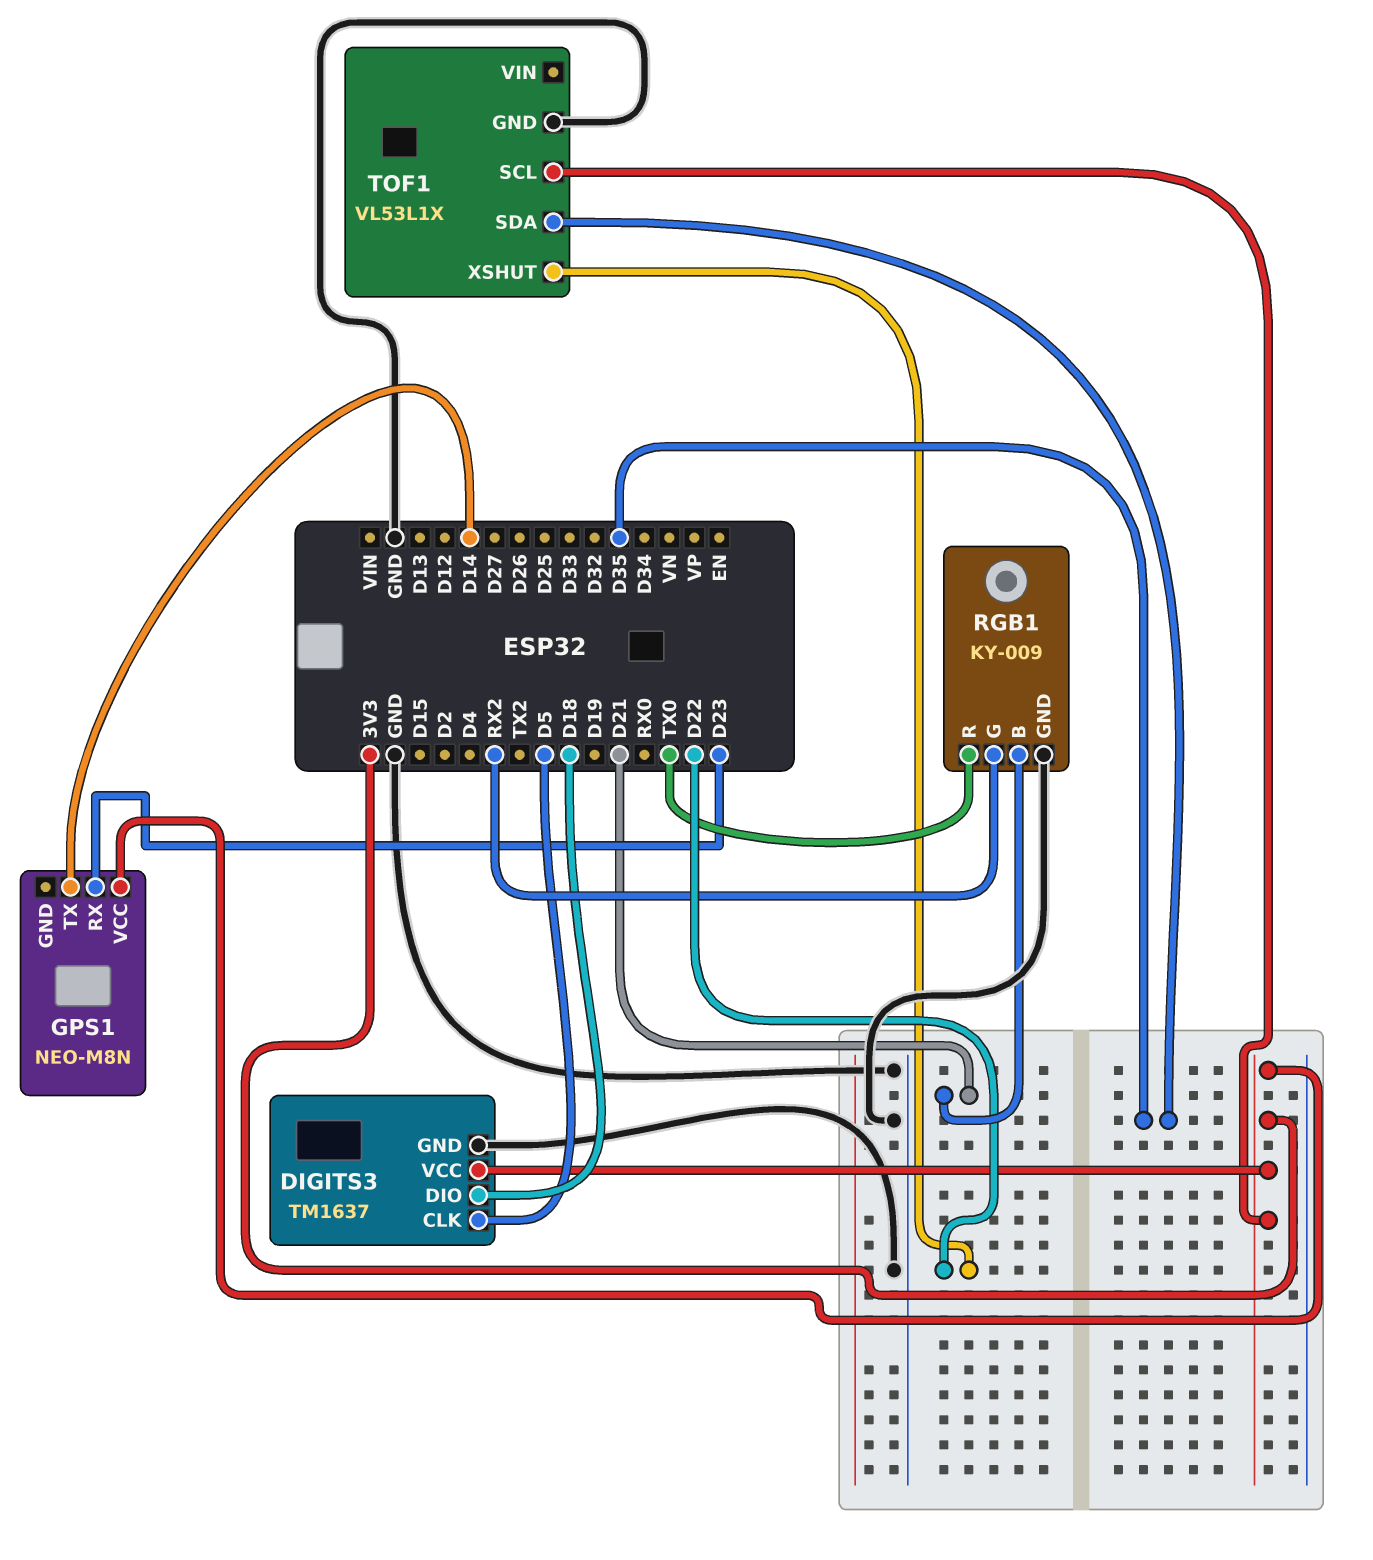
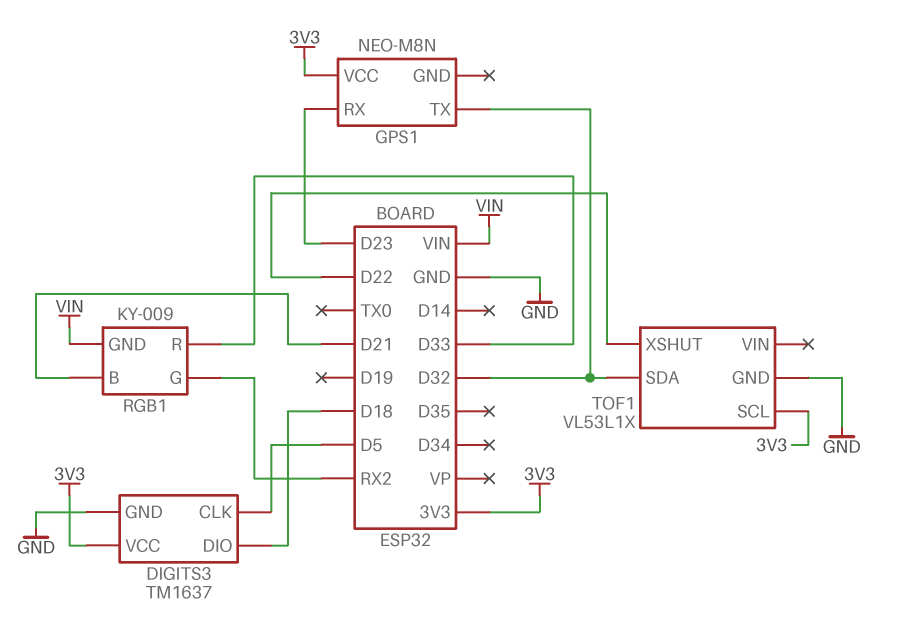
GPS1 pin TX: D14 -> D32
RGB1 pin GND: GND -> VIN
RGB1 pin R: TX0 -> D33
TOF1 pin SDA: D35 -> D32

